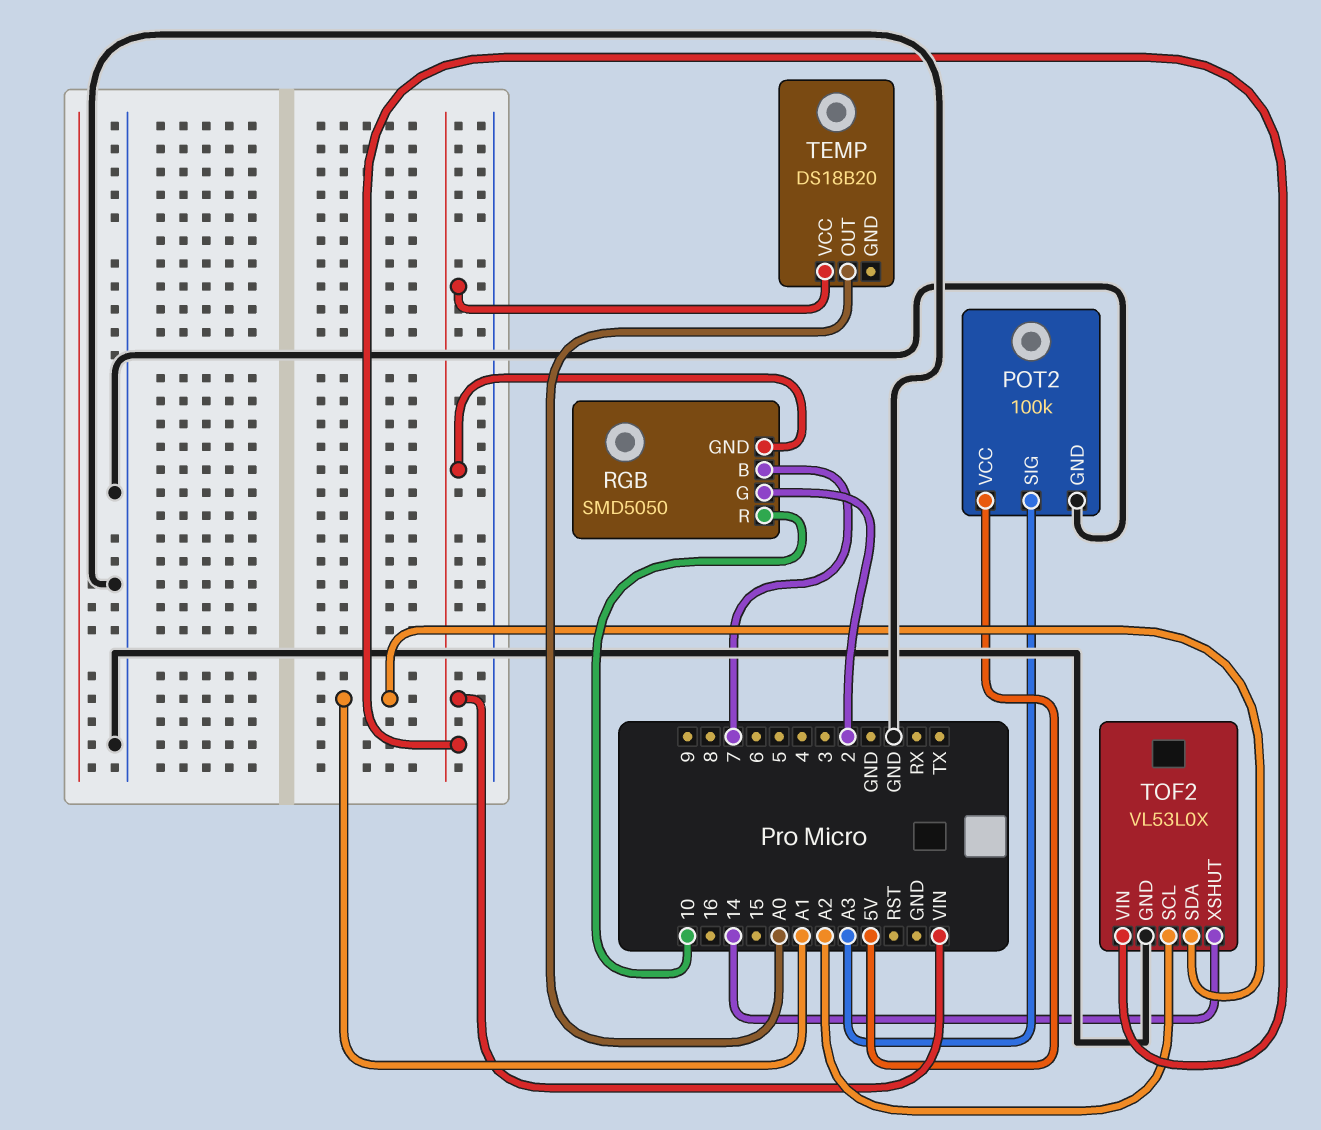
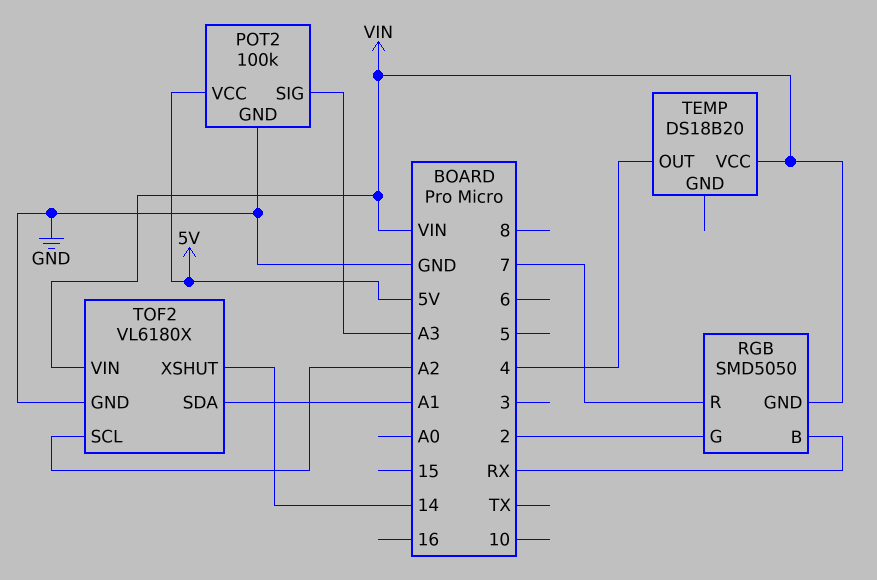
RGB pin B: 7 -> RX
RGB pin R: 10 -> 7
TEMP pin OUT: A0 -> 4
TOF2: VL53L0X -> VL6180X

